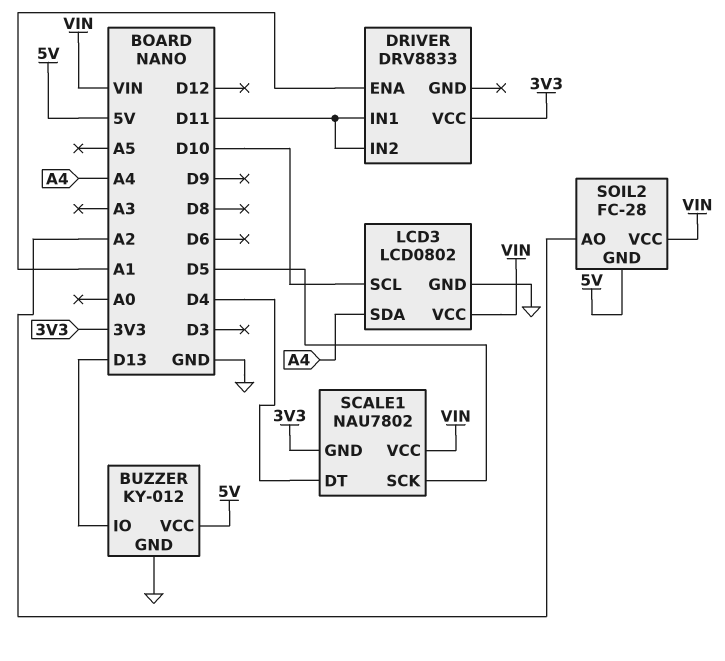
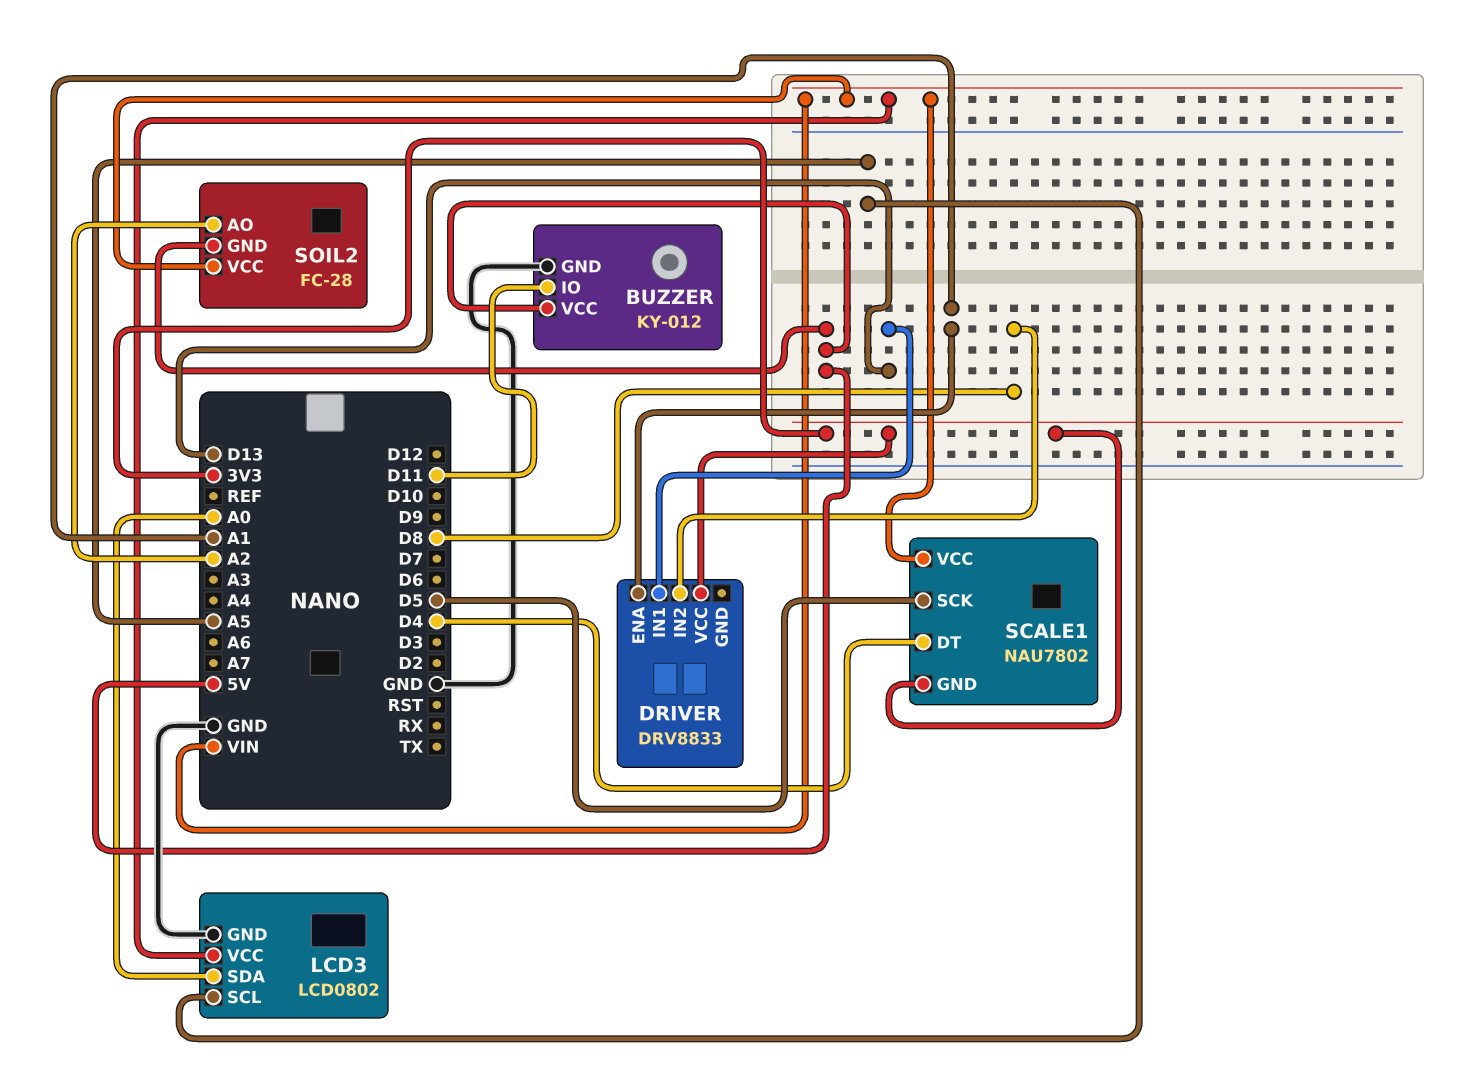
BUZZER pin IO: D13 -> D11
DRIVER pin IN1: D11 -> D13
DRIVER pin IN2: D11 -> D8
LCD3 pin SCL: D10 -> A5
LCD3 pin SDA: A4 -> A0

